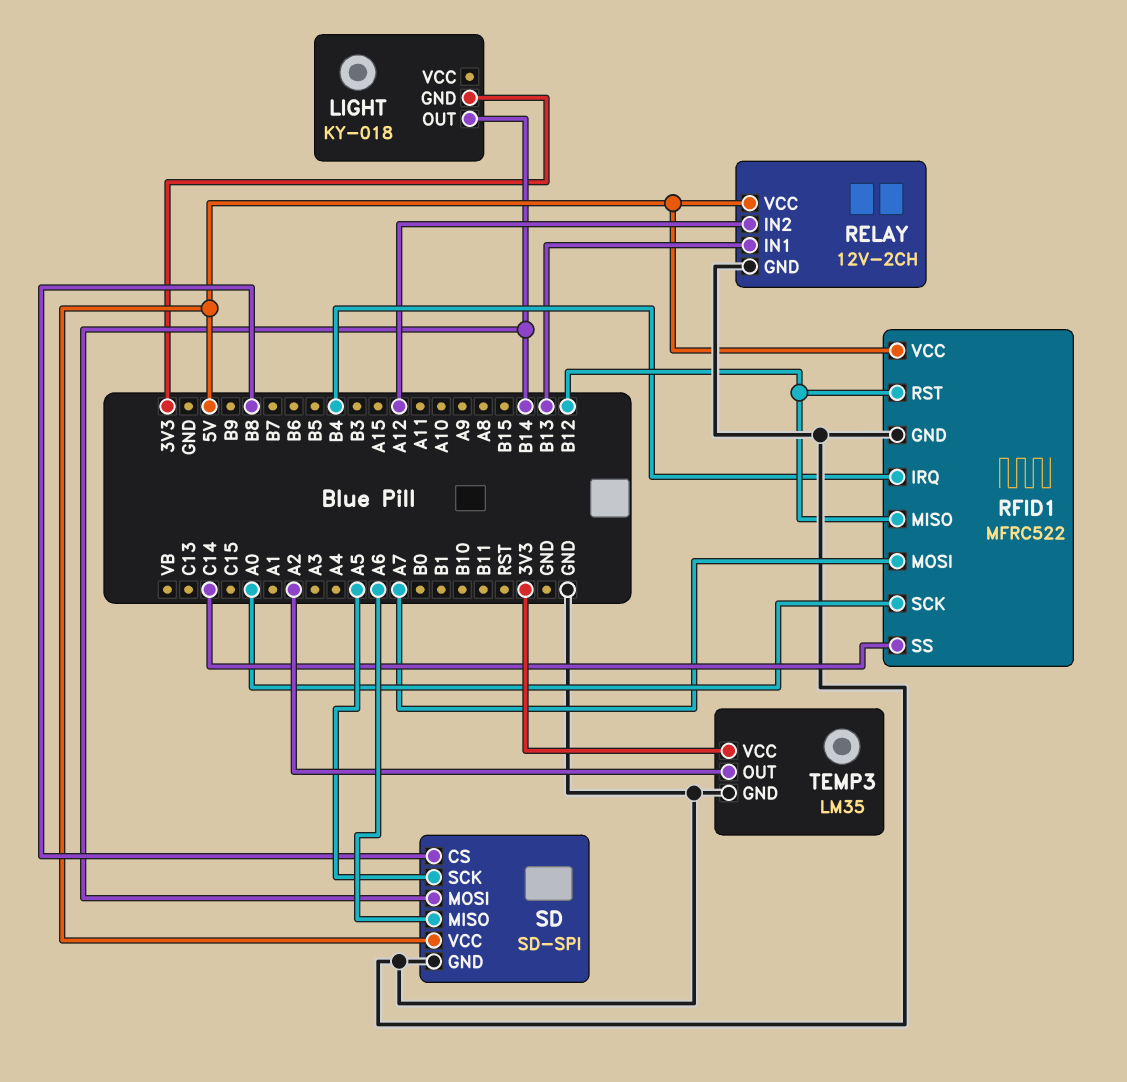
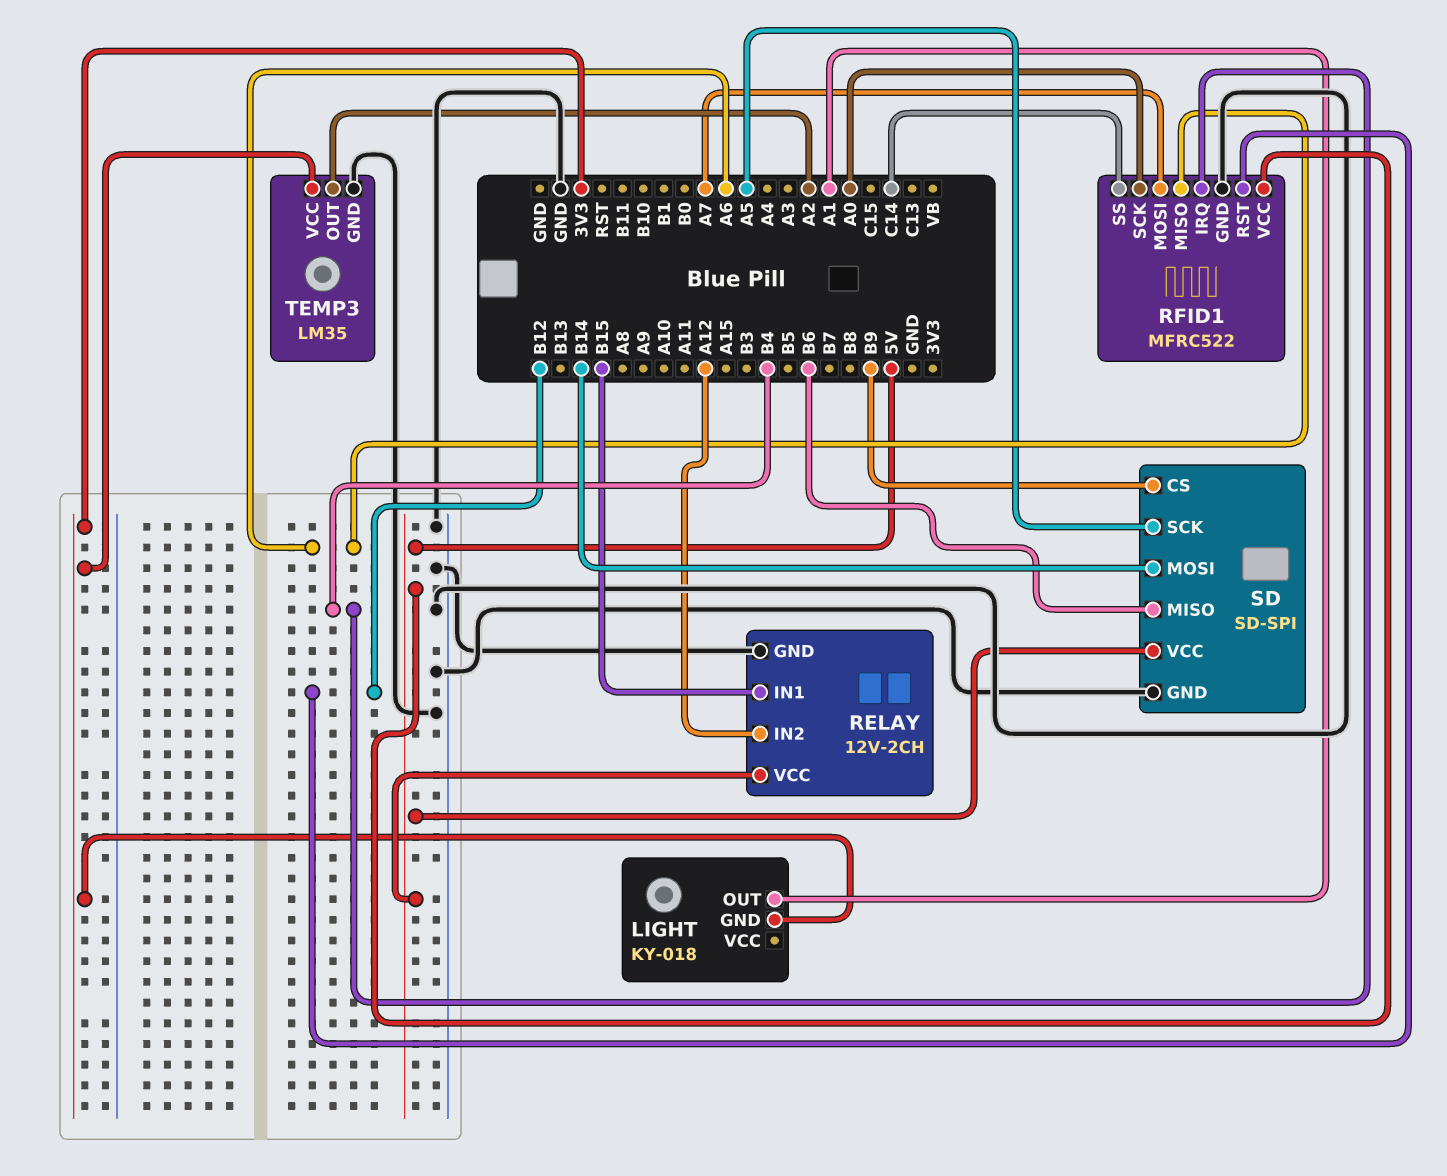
LIGHT pin OUT: B14 -> A1
RELAY pin IN1: B13 -> B15
RFID1 pin MISO: B12 -> A6
SD pin CS: B8 -> B9
SD pin MISO: A6 -> B6

